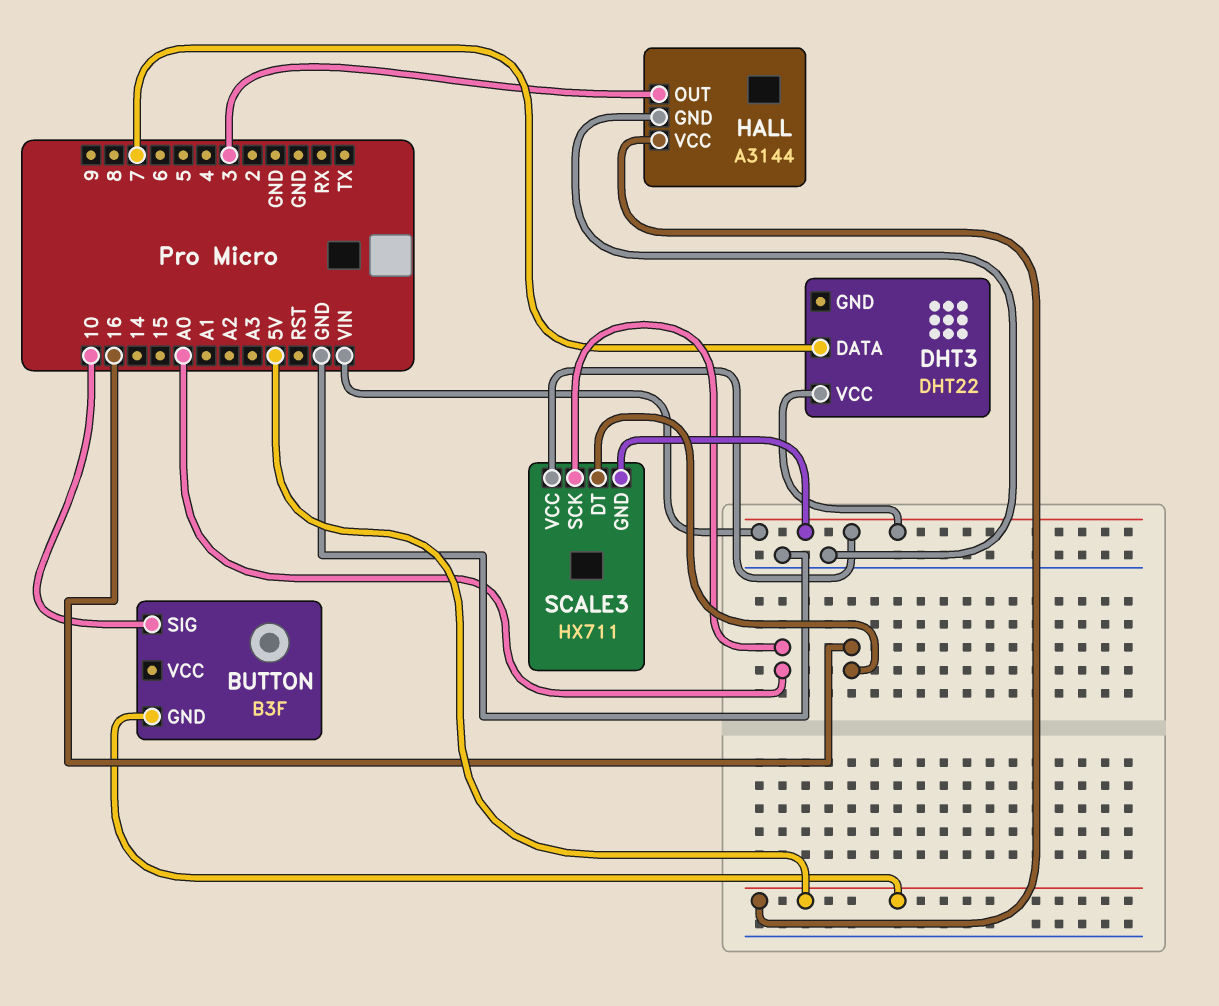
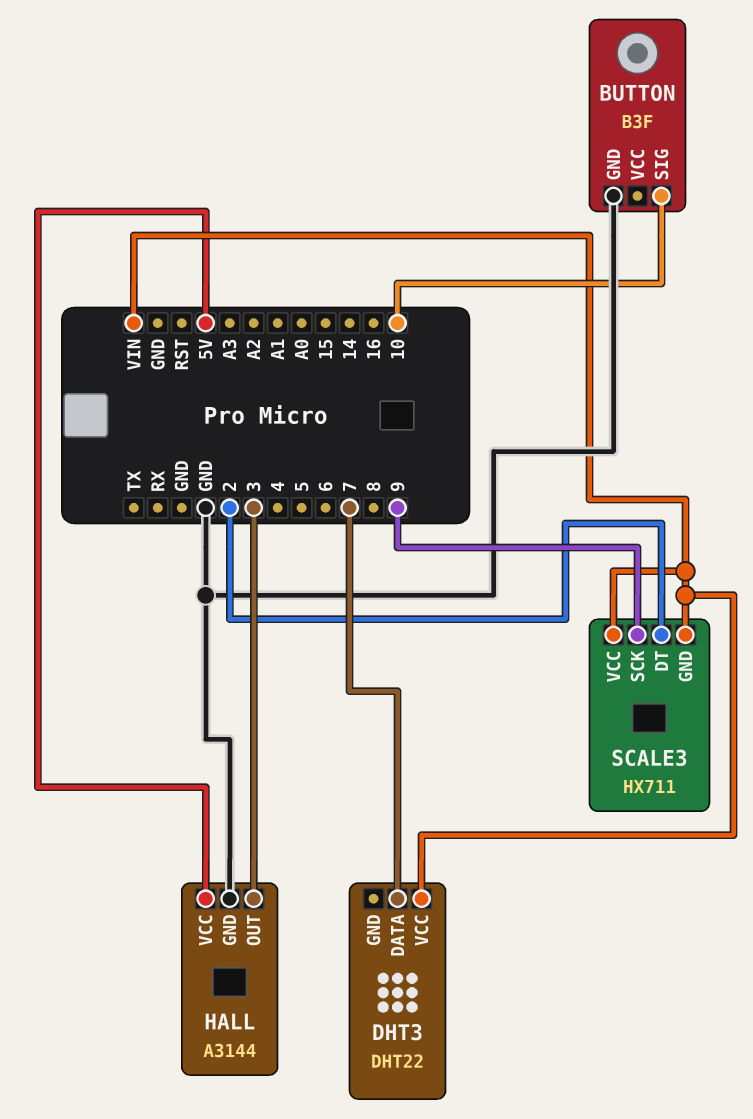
BUTTON pin GND: 5V -> GND
SCALE3 pin DT: 16 -> 2
SCALE3 pin SCK: A0 -> 9

